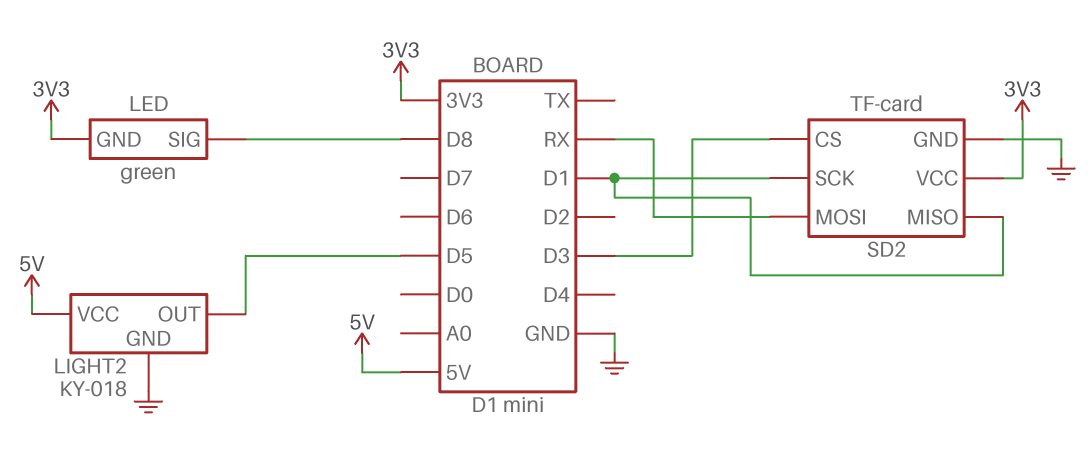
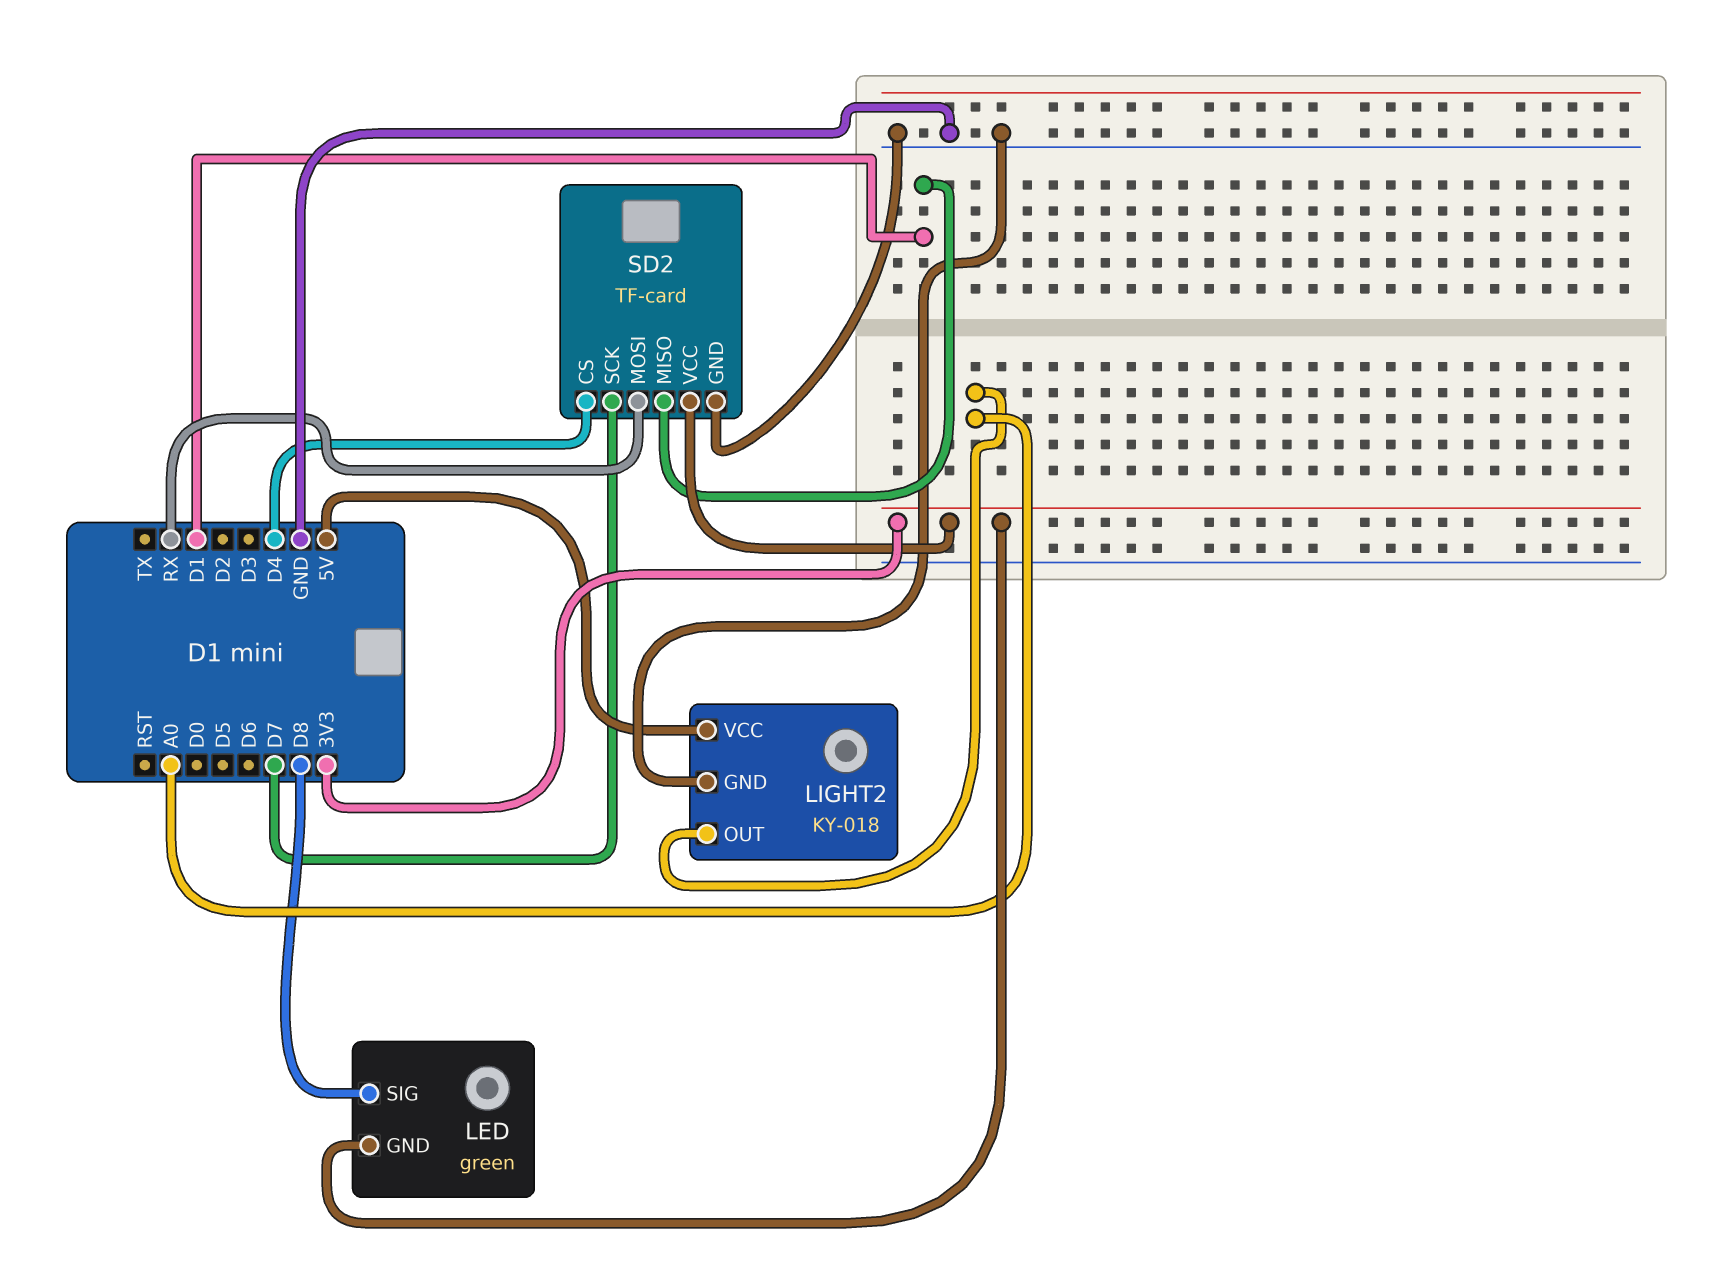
LIGHT2 pin OUT: D5 -> A0
SD2 pin CS: D3 -> D4
SD2 pin SCK: D1 -> D7

